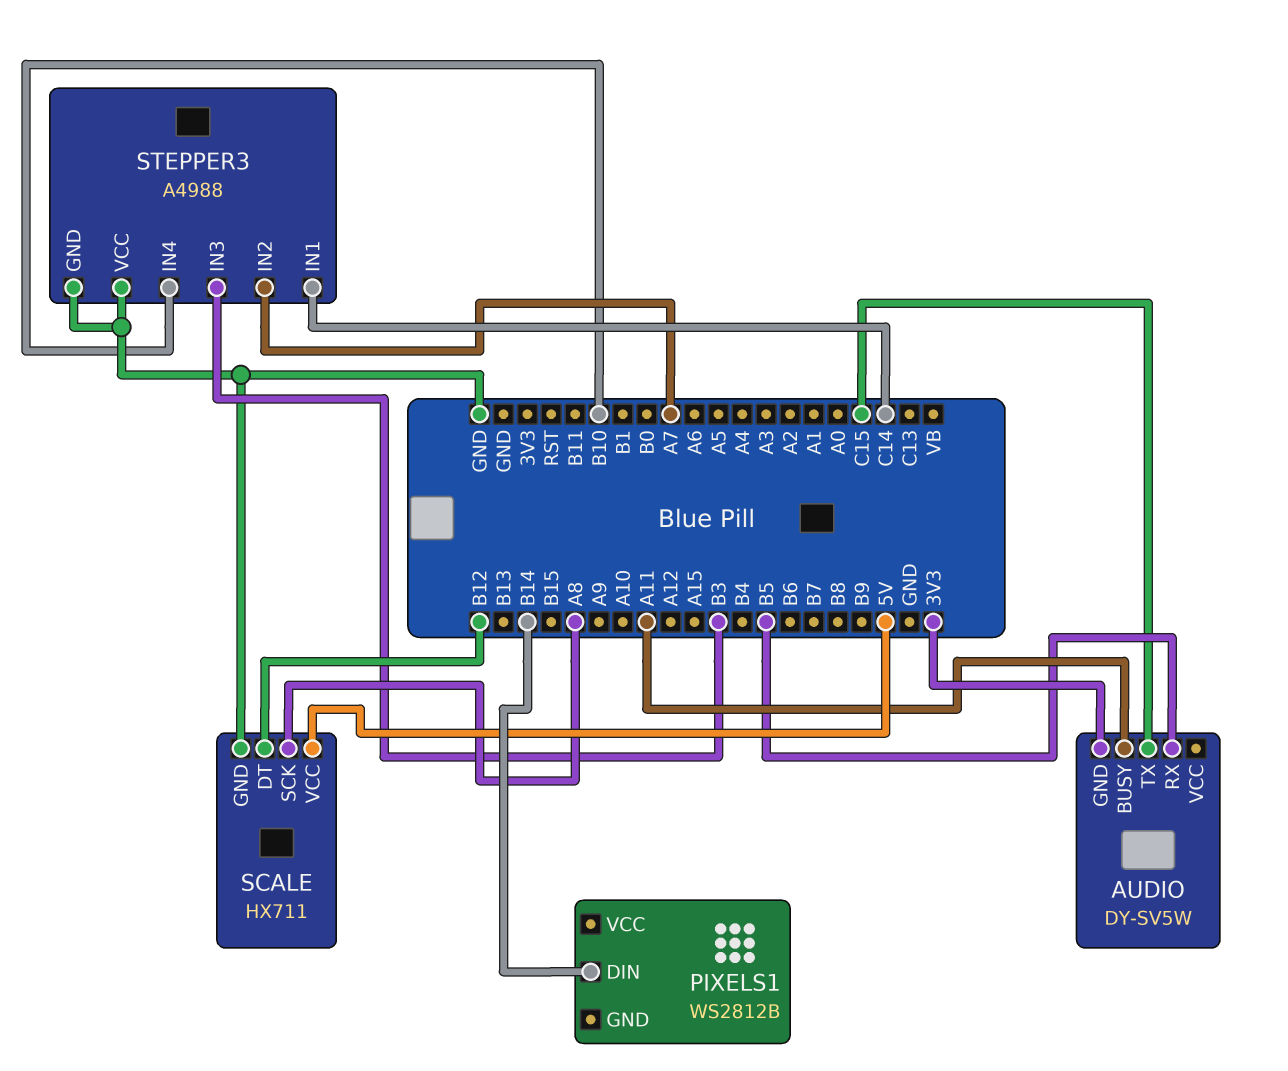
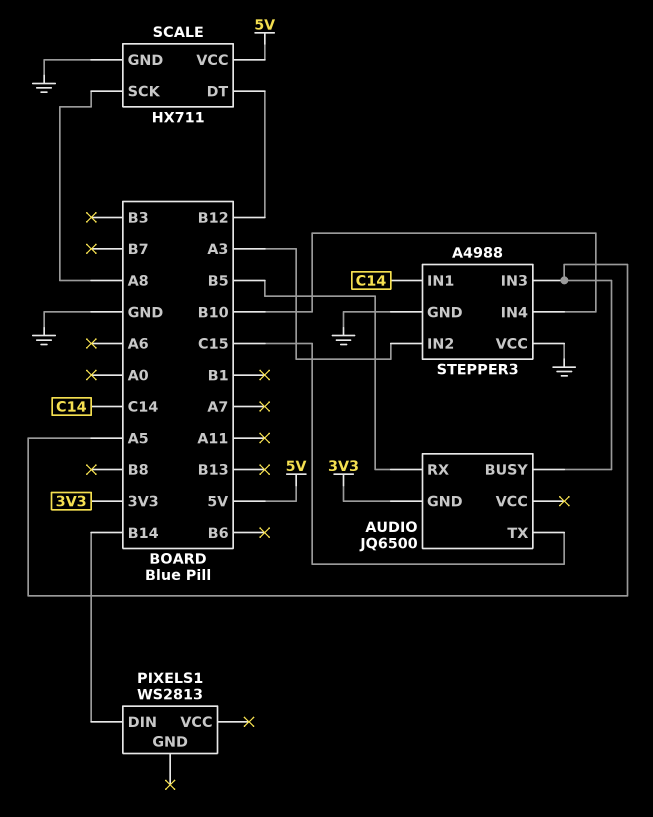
AUDIO: DY-SV5W -> JQ6500
AUDIO pin BUSY: A11 -> A5
PIXELS1: WS2812B -> WS2813
STEPPER3 pin IN2: A7 -> A3
STEPPER3 pin IN3: B3 -> A5

